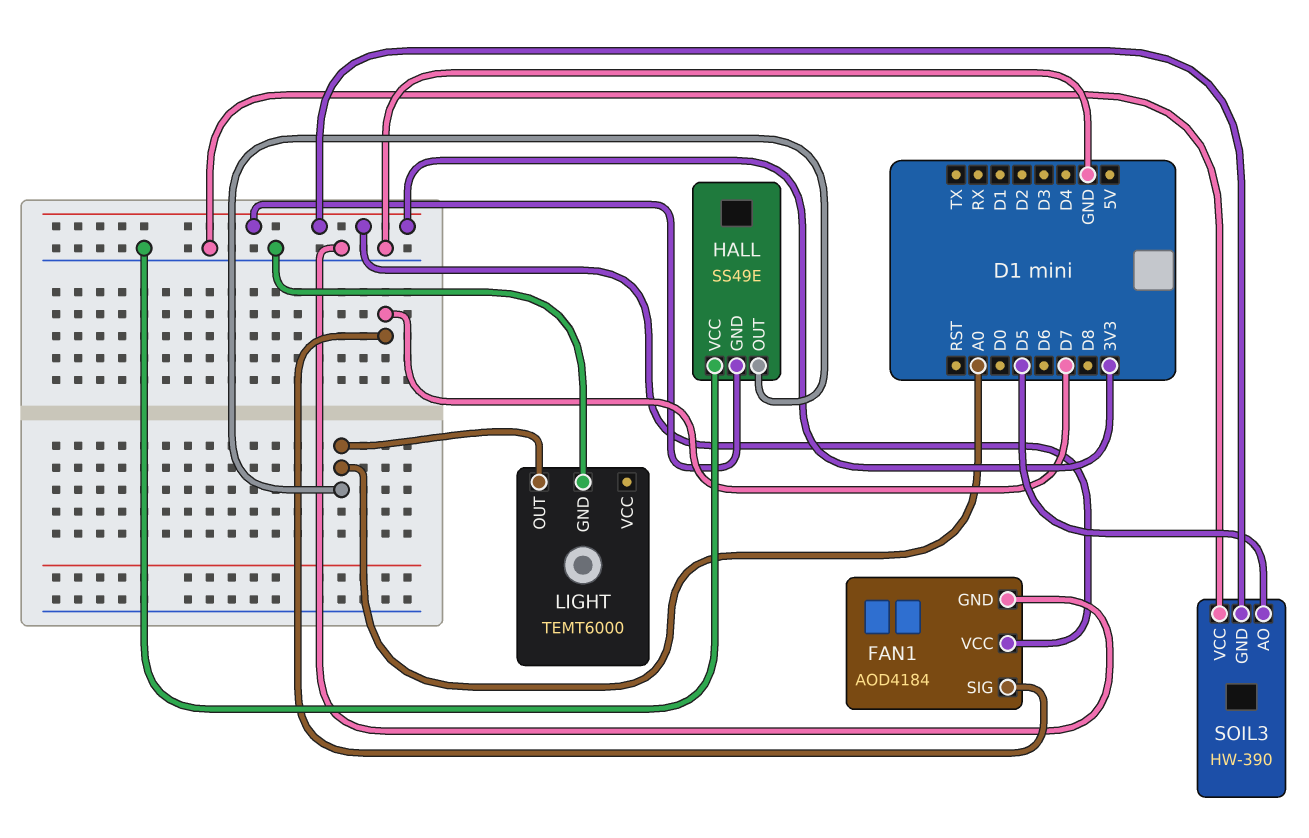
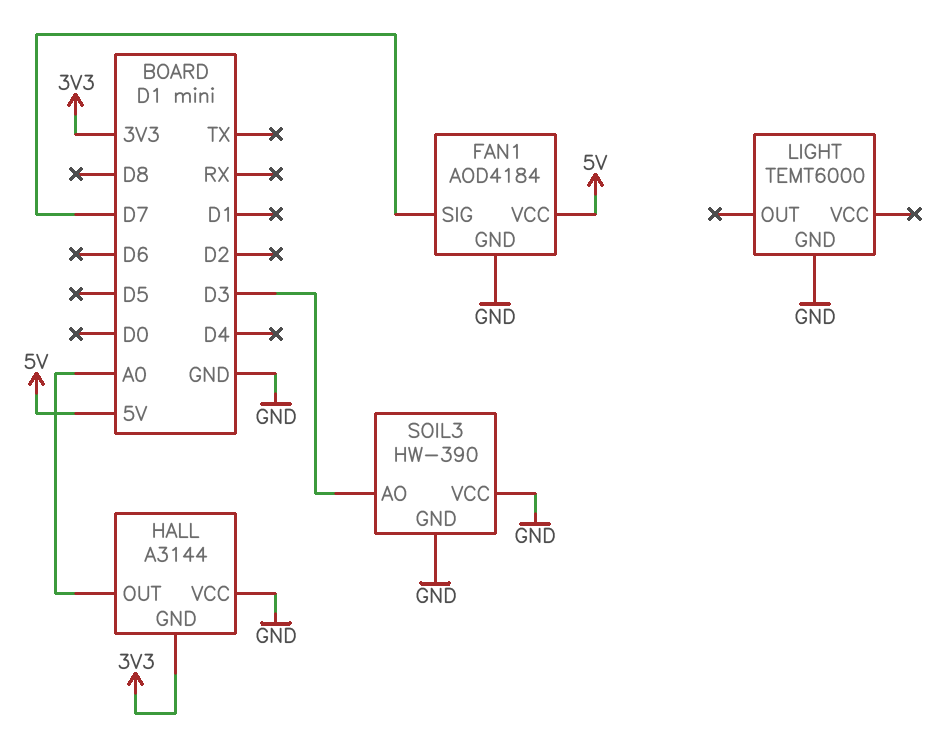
FAN1 pin VCC: 3V3 -> 5V
HALL: SS49E -> A3144
LIGHT pin OUT: A0 -> none
SOIL3 pin AO: D5 -> D3
SOIL3 pin GND: 3V3 -> GND

